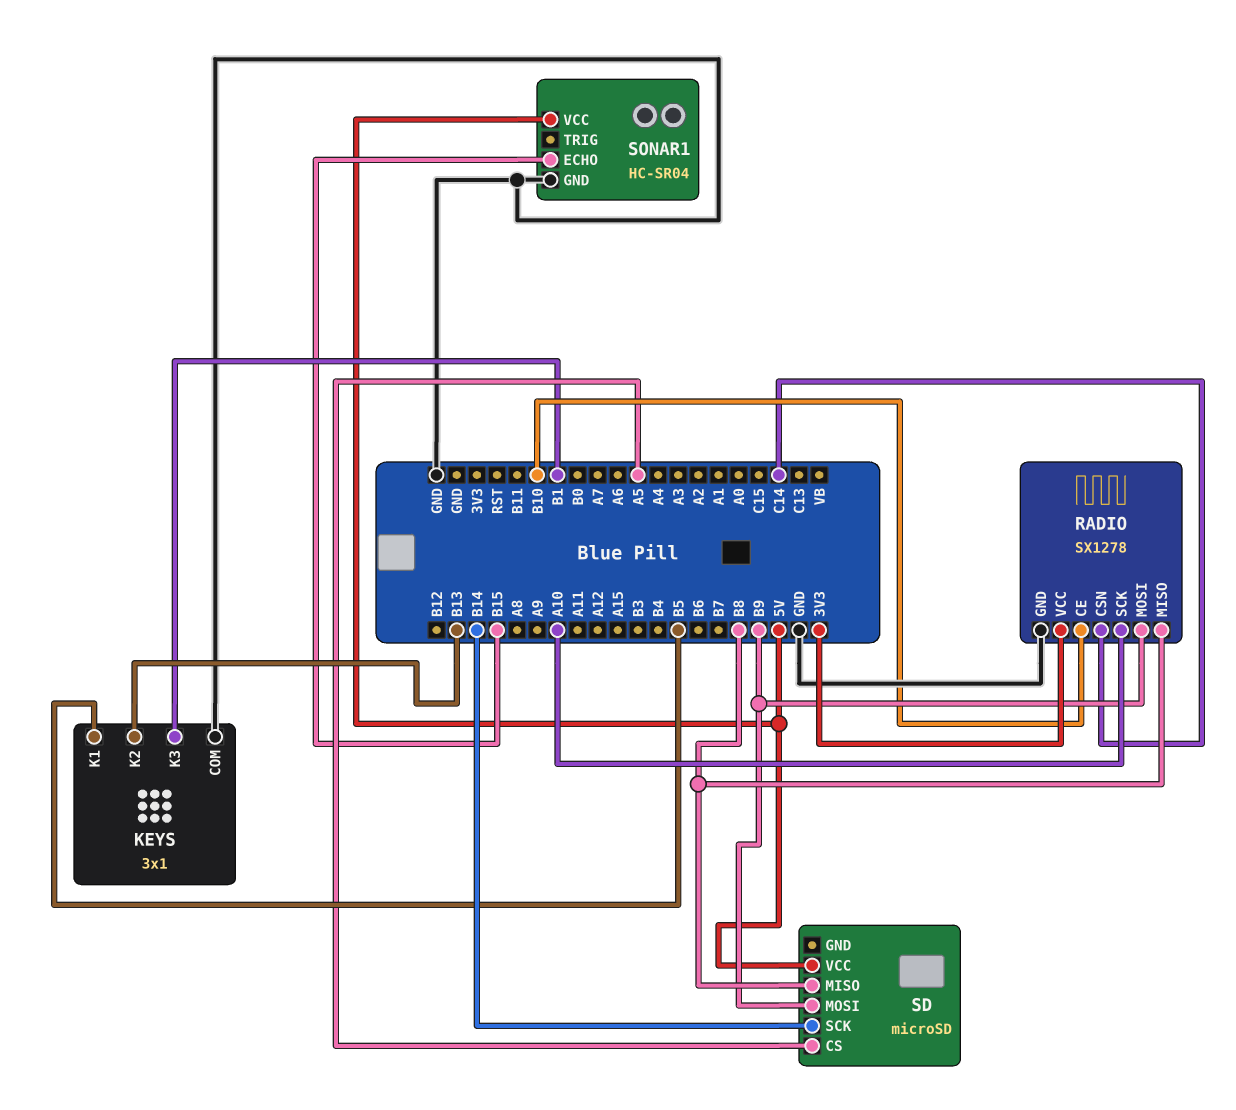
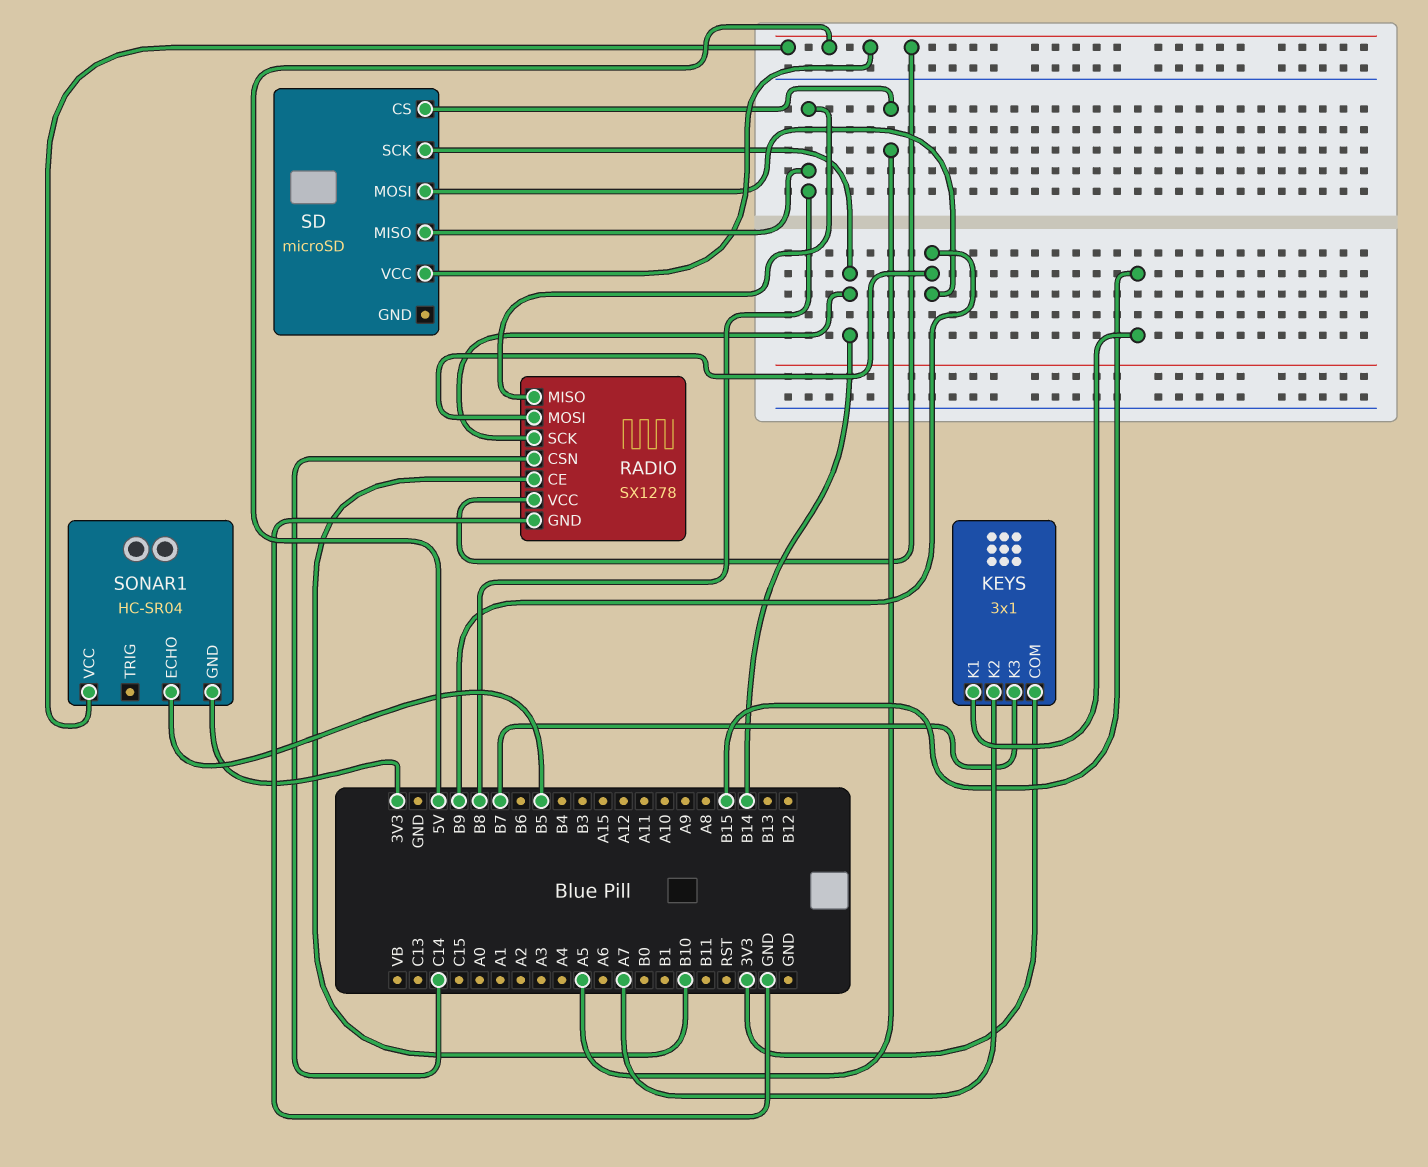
KEYS pin COM: GND -> 3V3
KEYS pin K1: B5 -> B15
KEYS pin K2: B13 -> A7
KEYS pin K3: B1 -> B7
RADIO pin SCK: A10 -> B14
RADIO pin VCC: 3V3 -> 5V
SONAR1 pin ECHO: B15 -> B5
SONAR1 pin GND: GND -> 3V3

